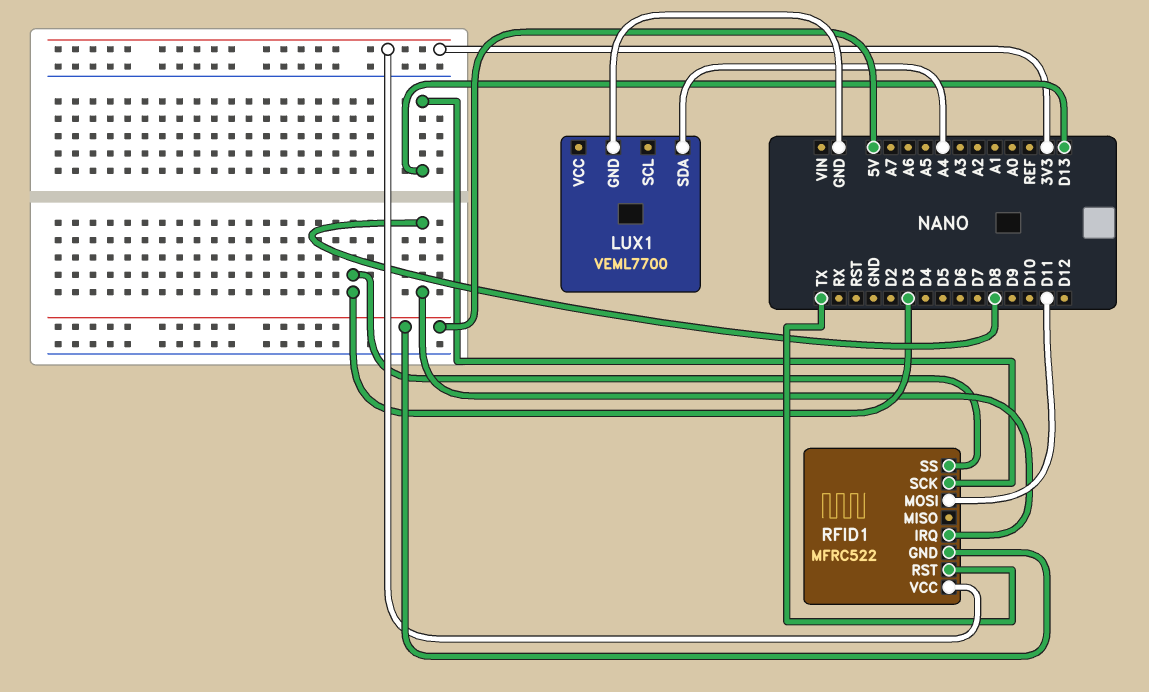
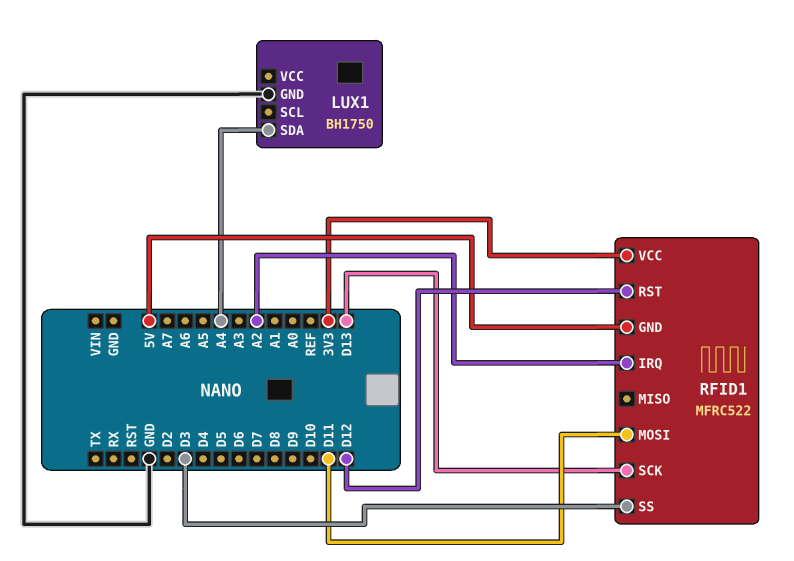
LUX1: VEML7700 -> BH1750
RFID1 pin IRQ: D8 -> A2
RFID1 pin RST: TX -> D12

